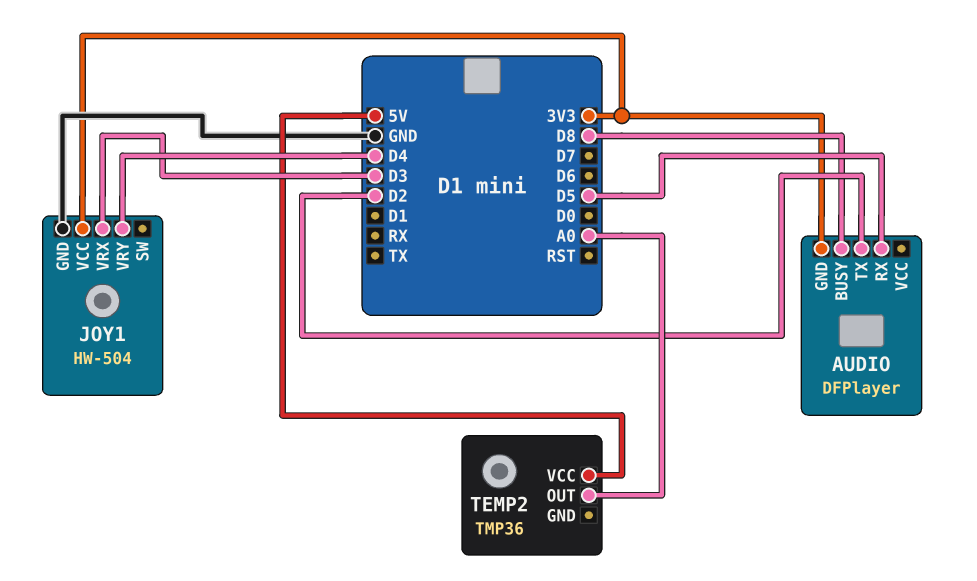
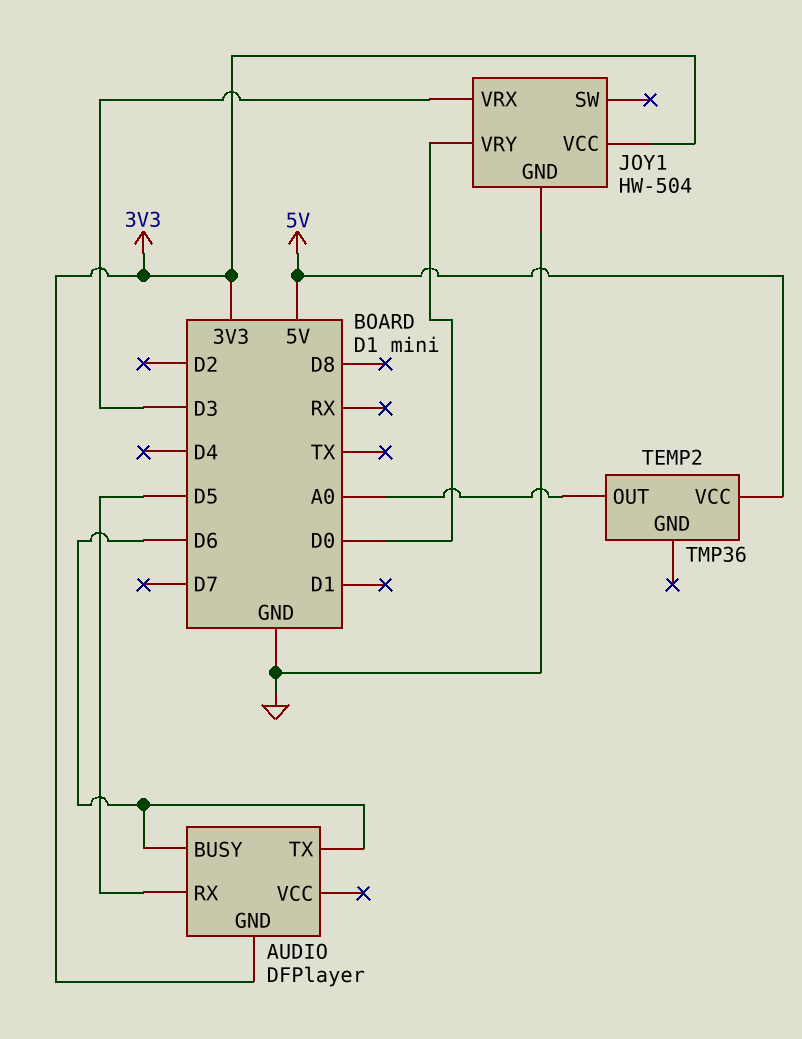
AUDIO pin BUSY: D8 -> D6
AUDIO pin TX: D2 -> D6
JOY1 pin VRY: D4 -> D0

